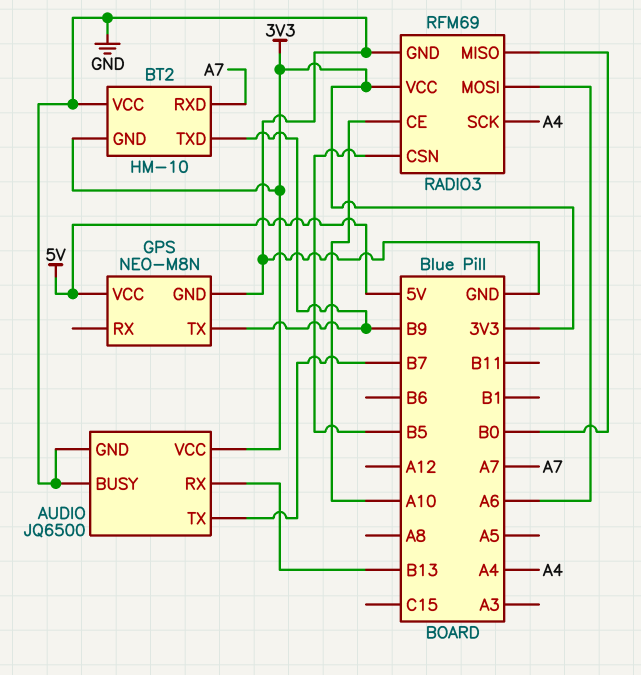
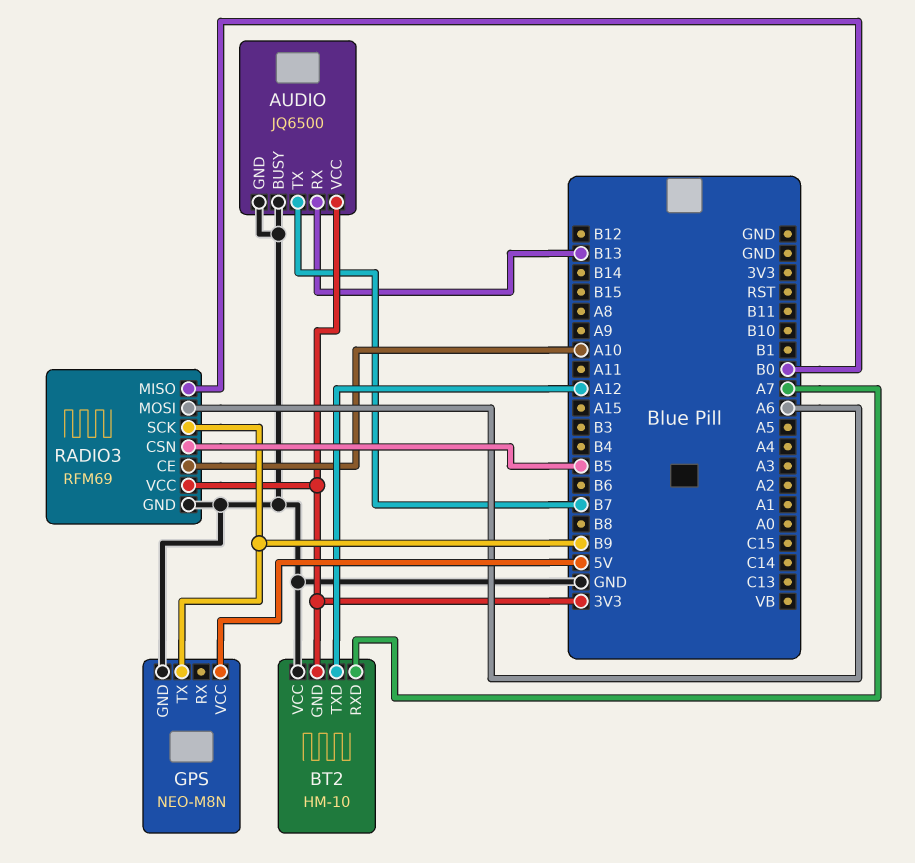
BT2 pin TXD: B9 -> A12
RADIO3 pin SCK: A4 -> B9

